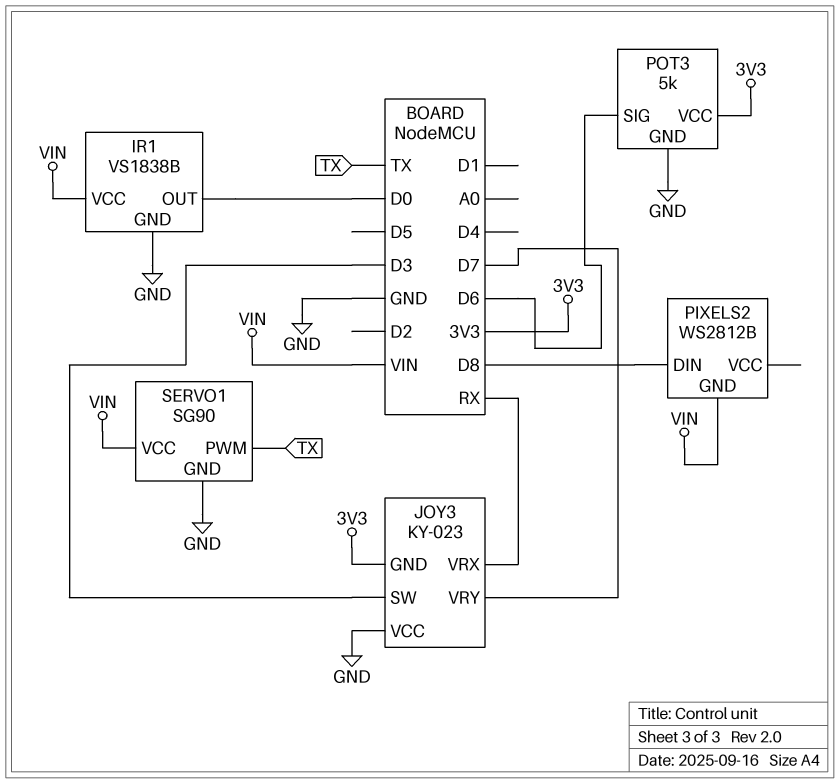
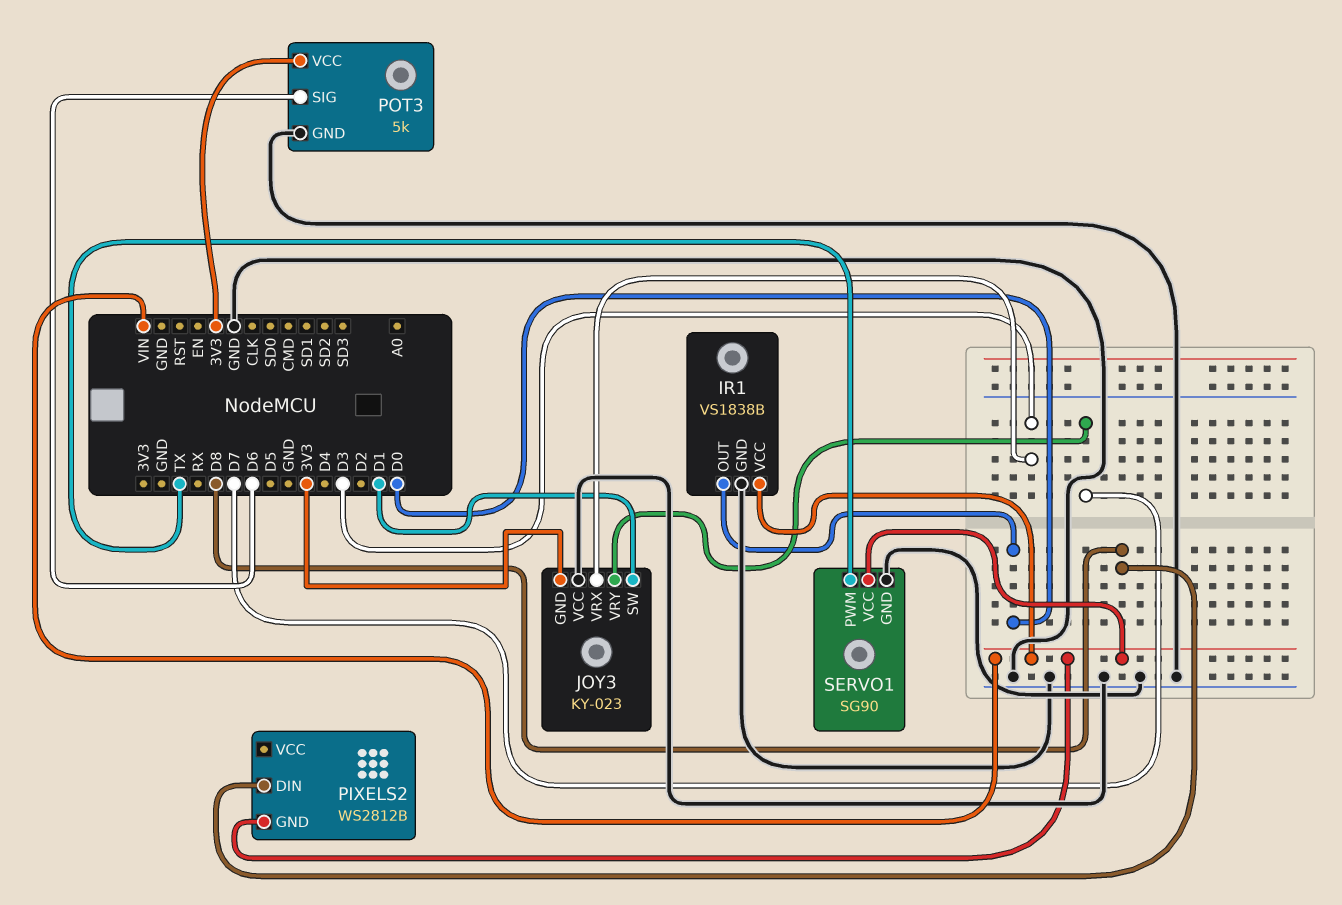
JOY3 pin SW: D3 -> D1
JOY3 pin VRX: RX -> D3

